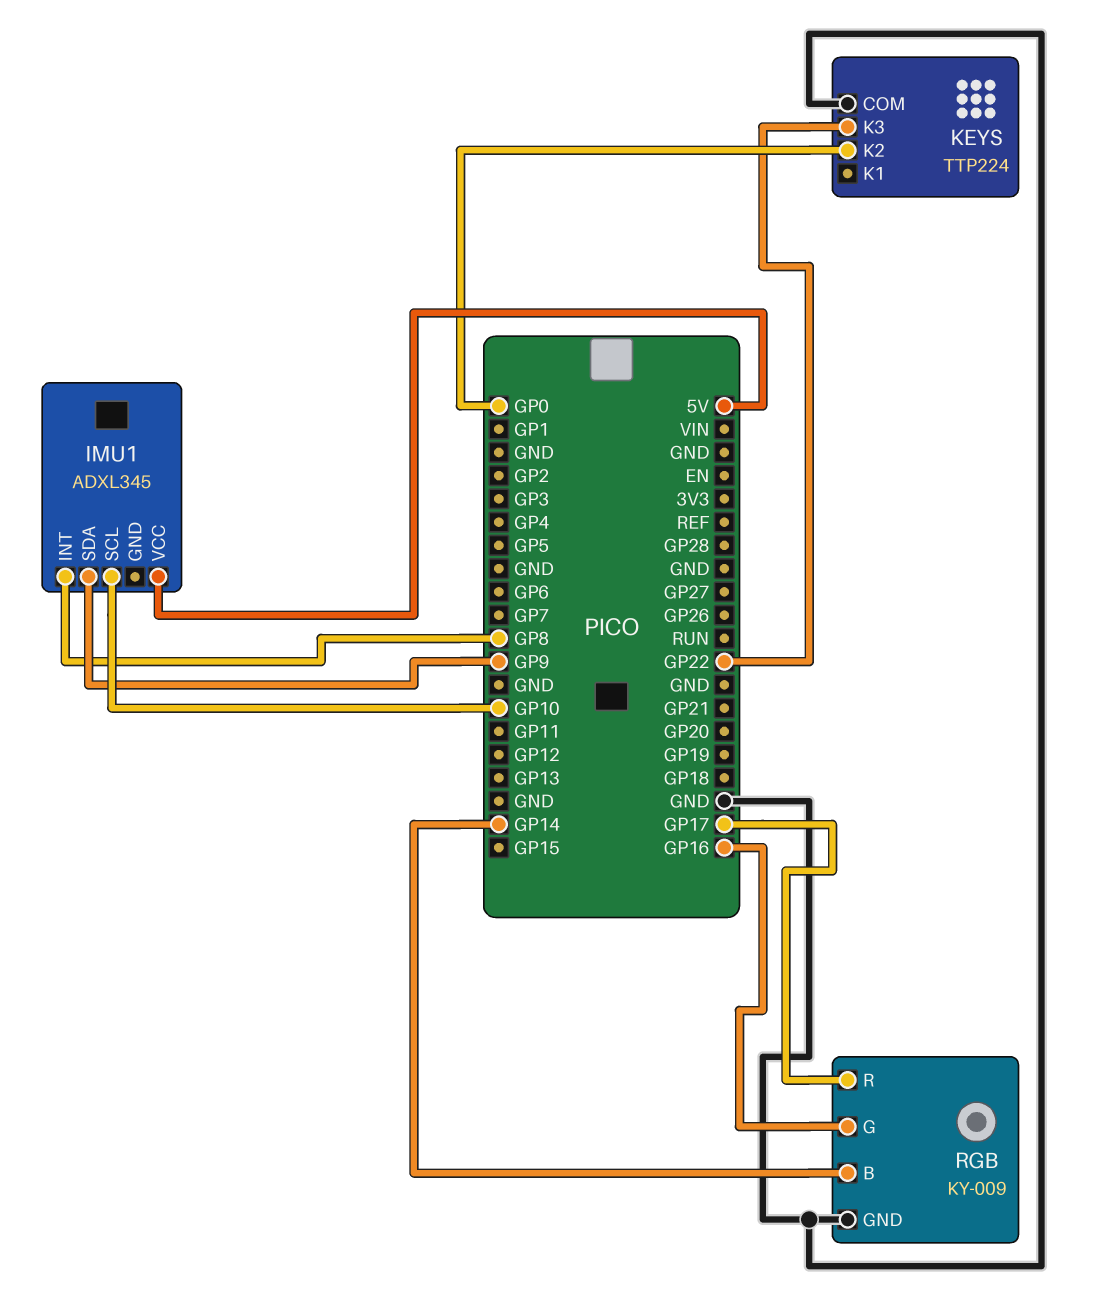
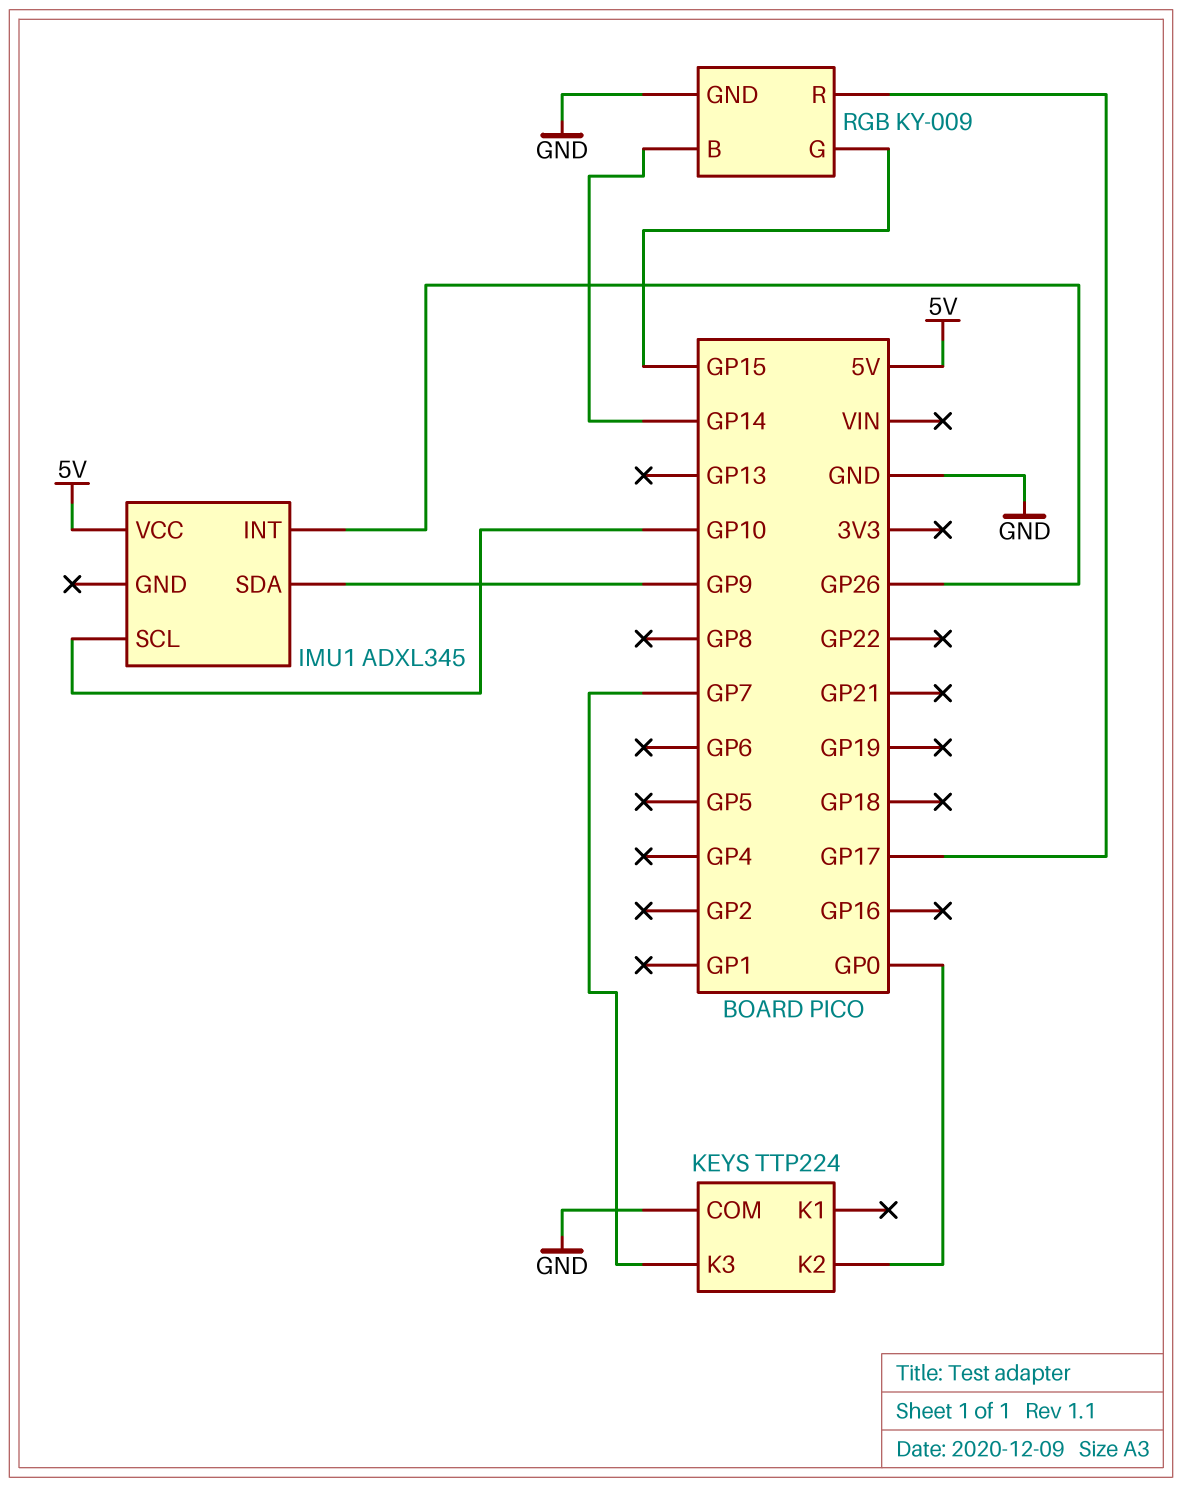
IMU1 pin INT: GP8 -> GP26
KEYS pin K3: GP22 -> GP7
RGB pin G: GP16 -> GP15

